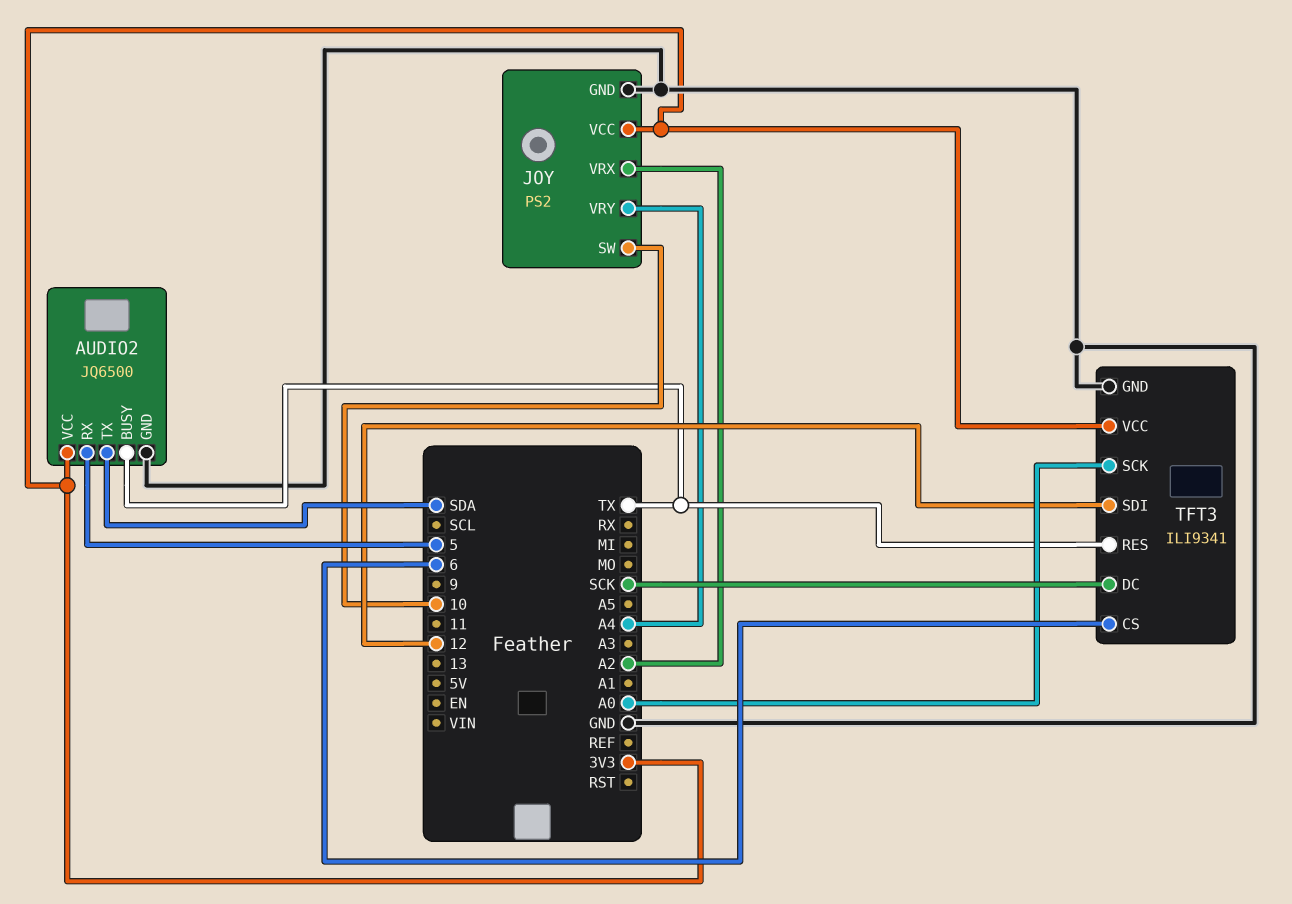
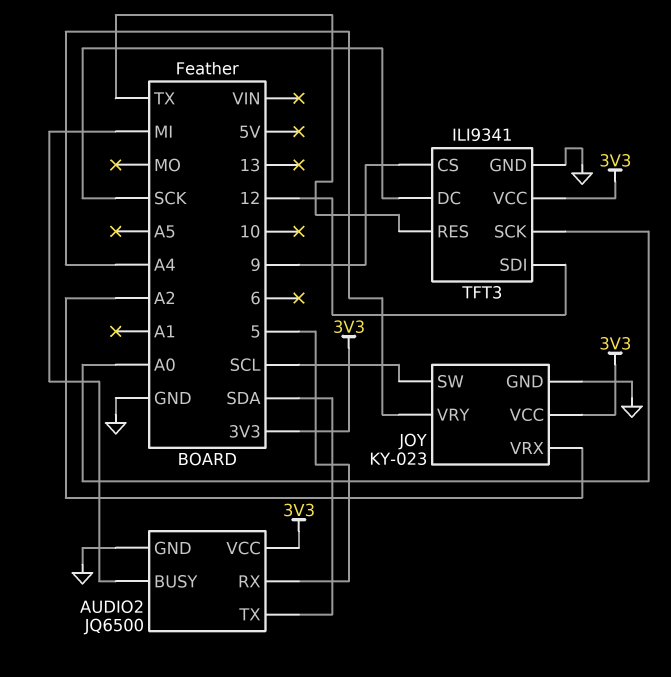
AUDIO2 pin BUSY: TX -> MI
JOY: PS2 -> KY-023
JOY pin SW: 10 -> SCL
TFT3 pin CS: 6 -> 9

